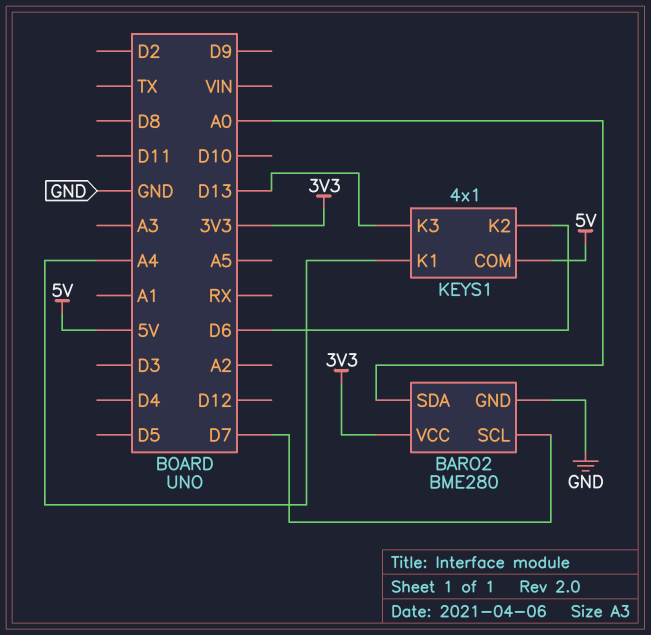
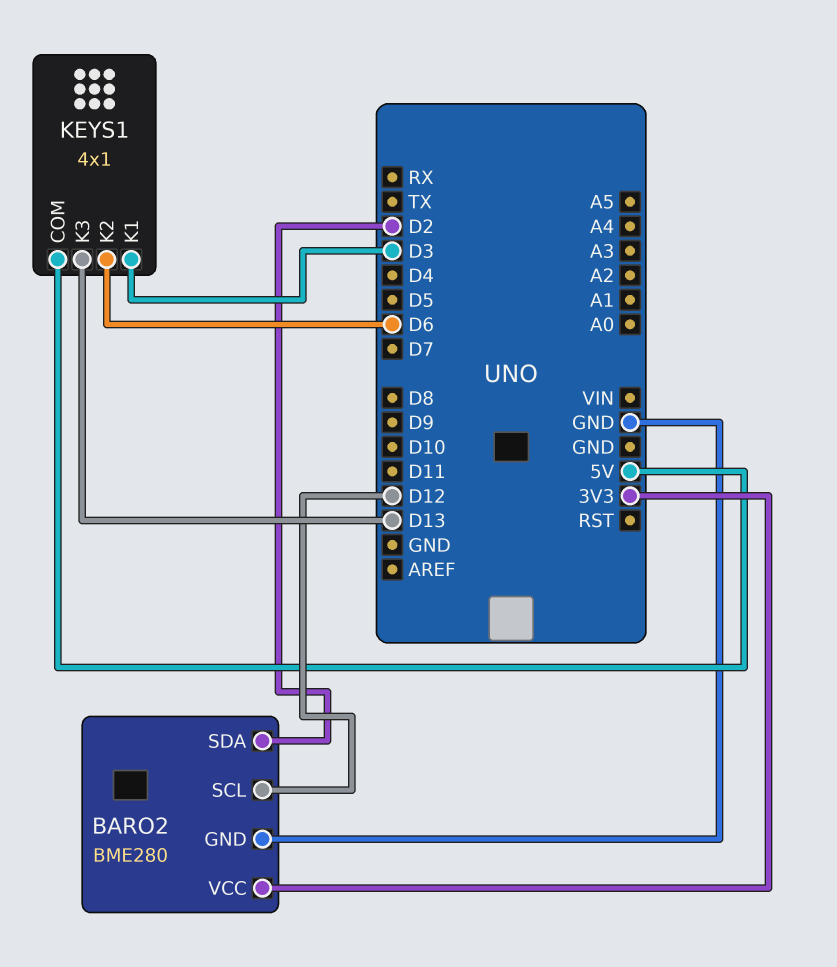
BARO2 pin SCL: D7 -> D12
BARO2 pin SDA: A0 -> D2
KEYS1 pin K1: A4 -> D3

